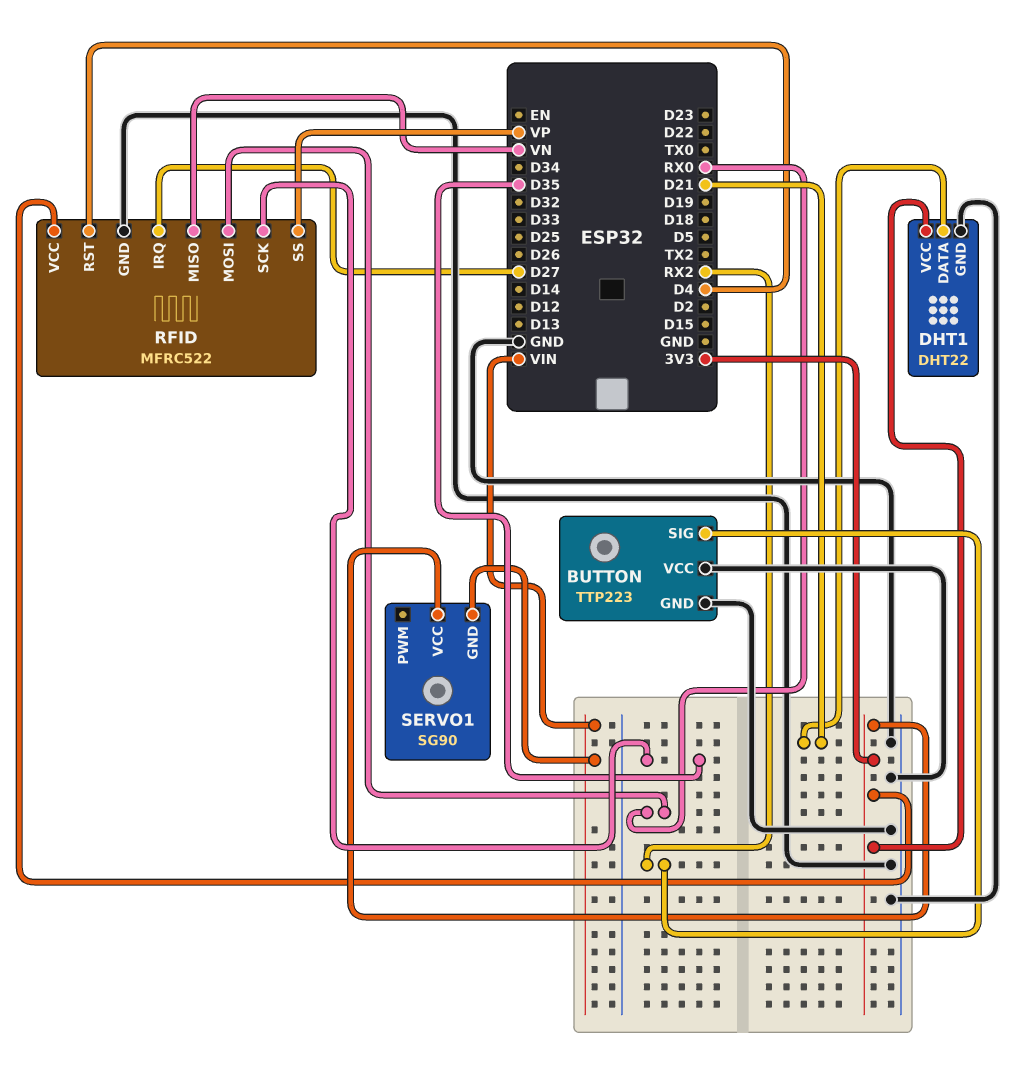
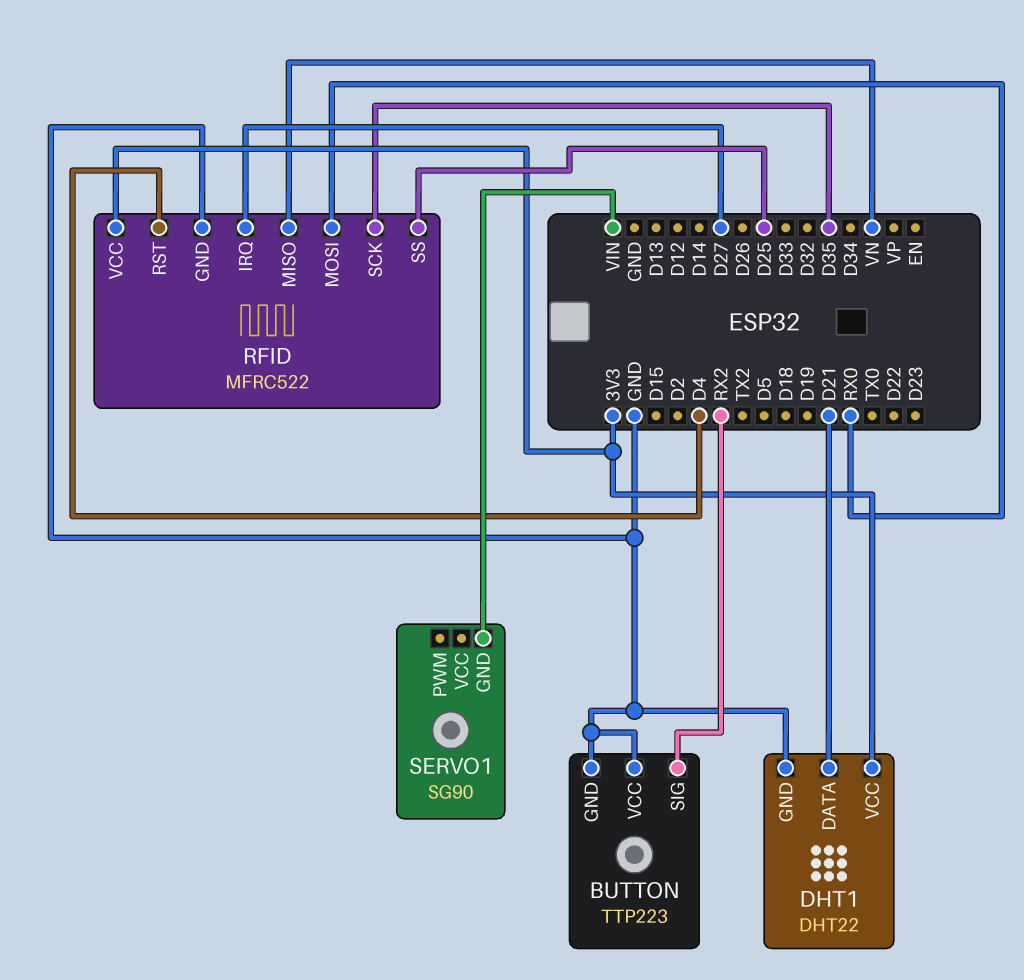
RFID pin SS: VP -> D25
SERVO1 pin VCC: 3V3 -> none

